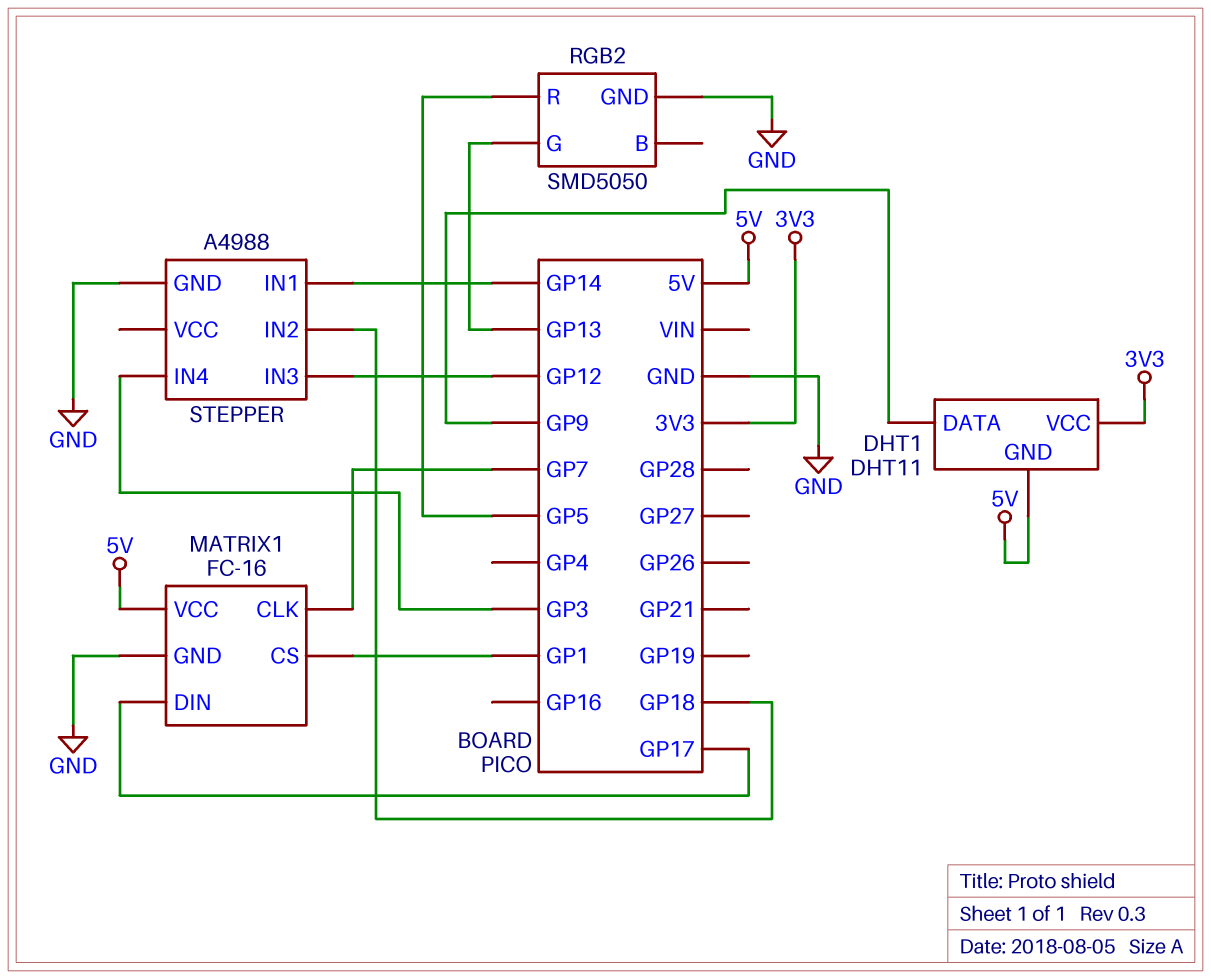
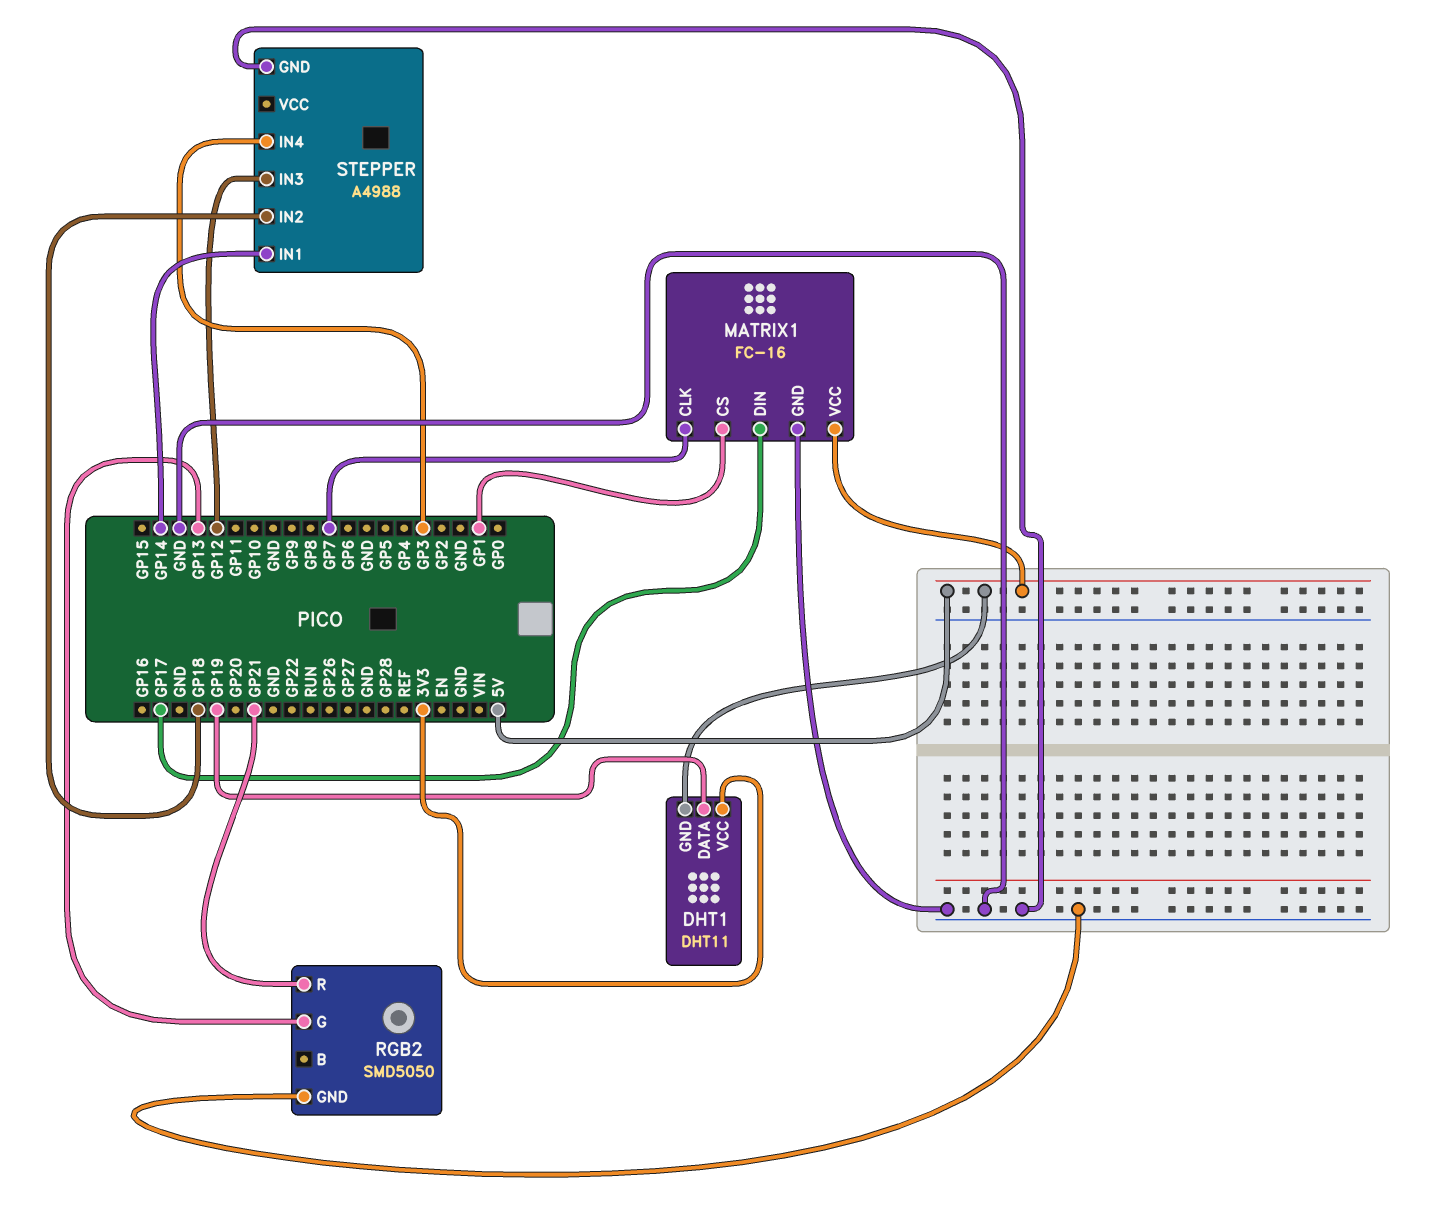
DHT1 pin DATA: GP9 -> GP19
RGB2 pin R: GP5 -> GP21

